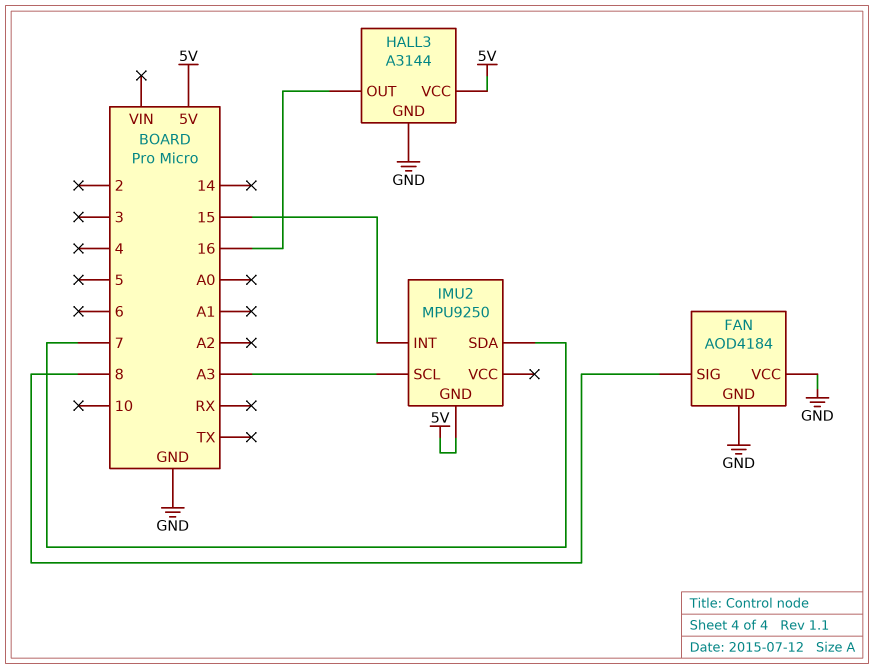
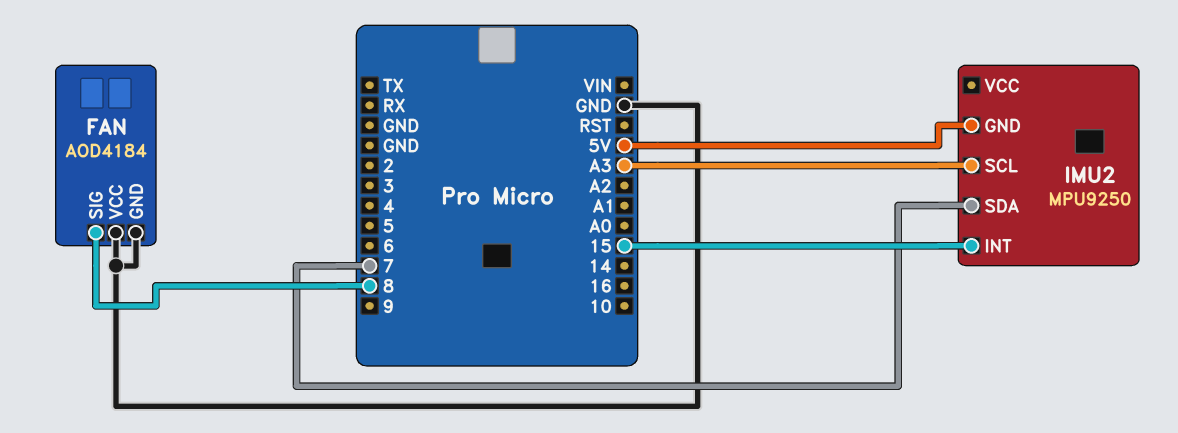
HALL3: A3144 -> none
HALL3 pin GND: GND -> none
HALL3 pin OUT: 16 -> none
HALL3 pin VCC: 5V -> none

